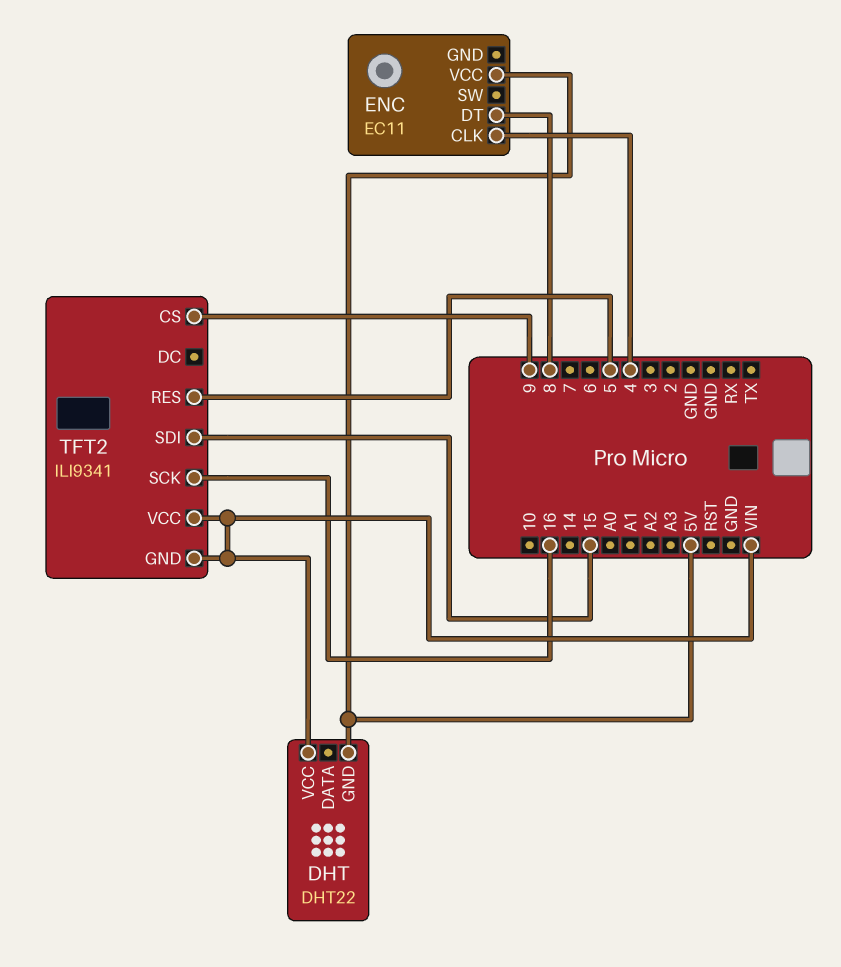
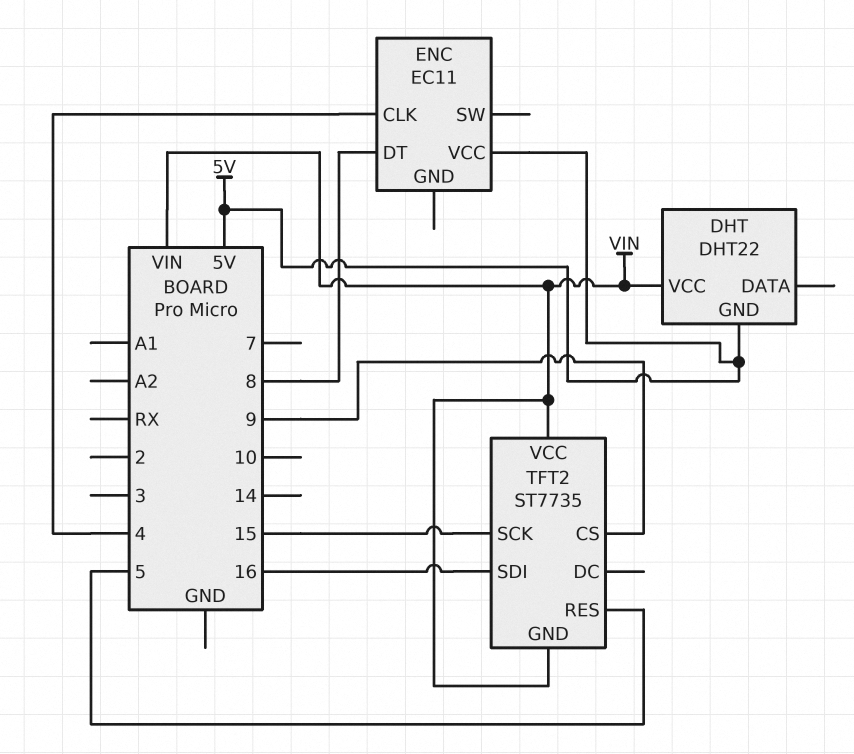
TFT2: ILI9341 -> ST7735
TFT2 pin SCK: 16 -> 15
TFT2 pin SDI: 15 -> 16

